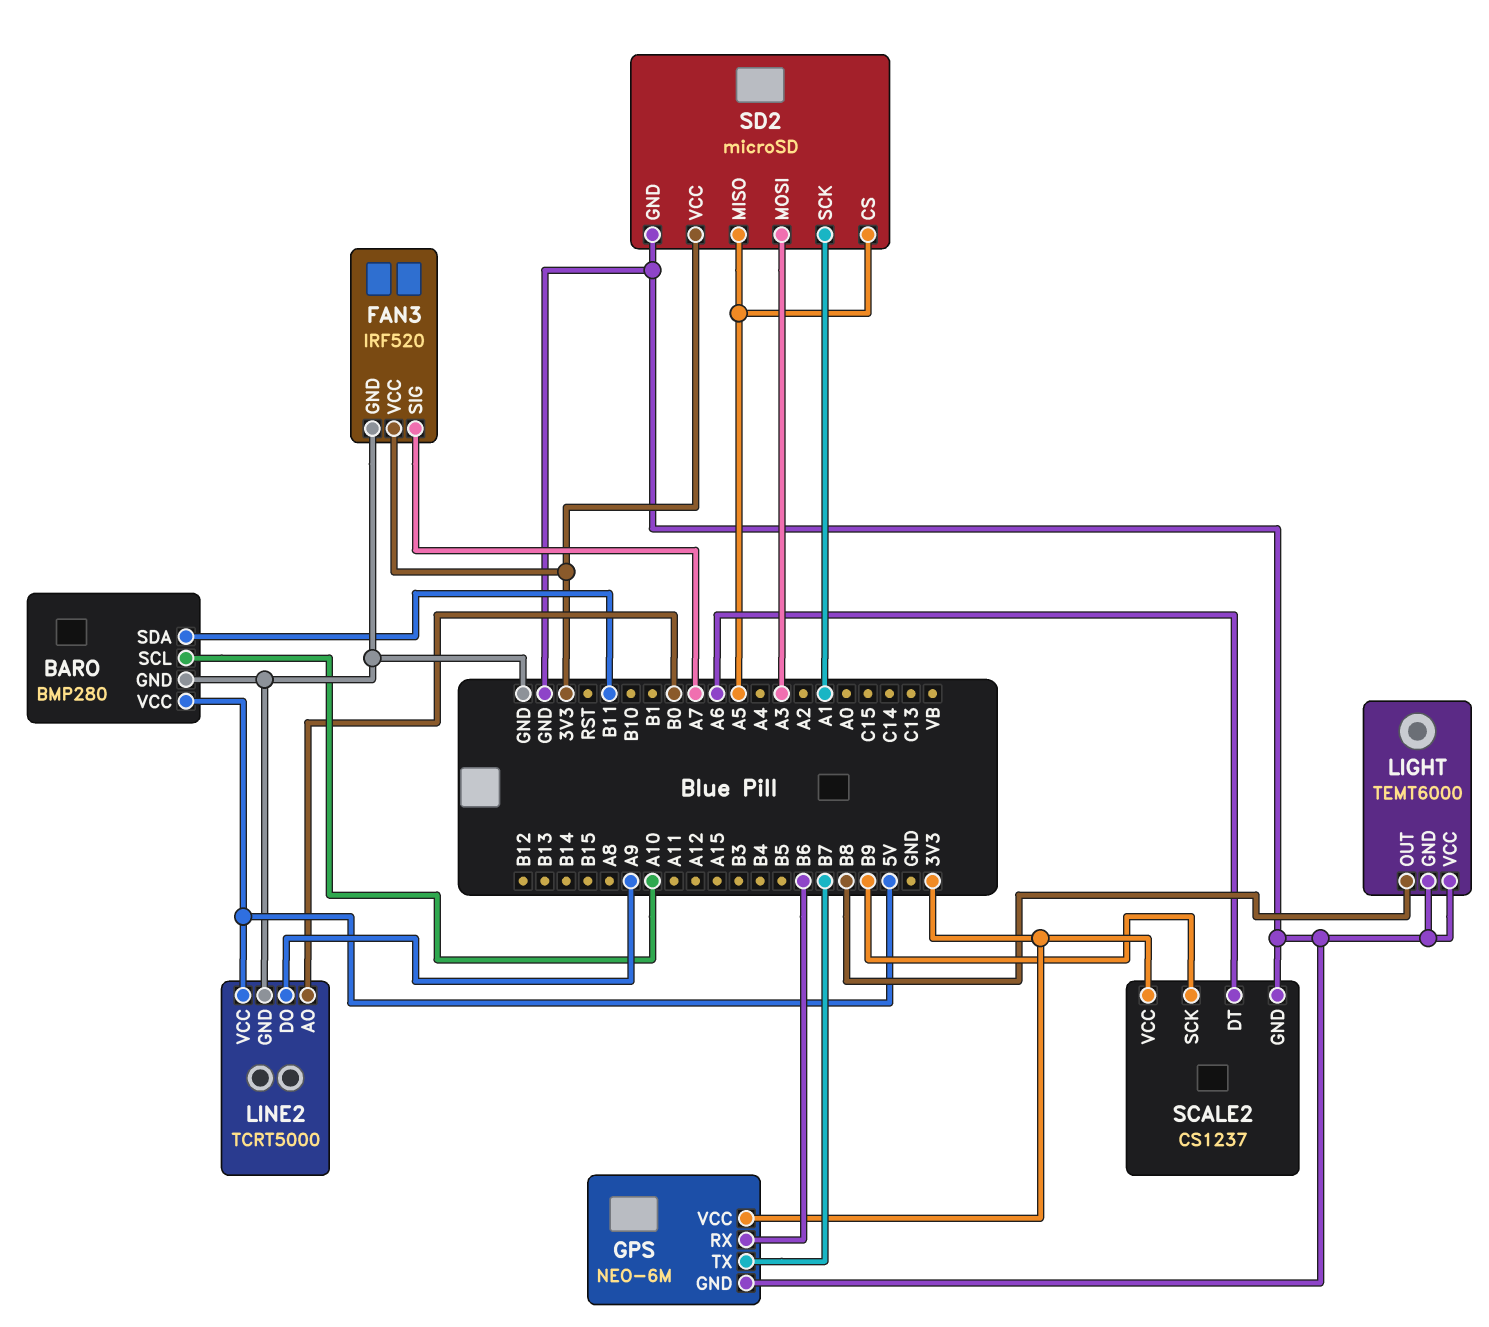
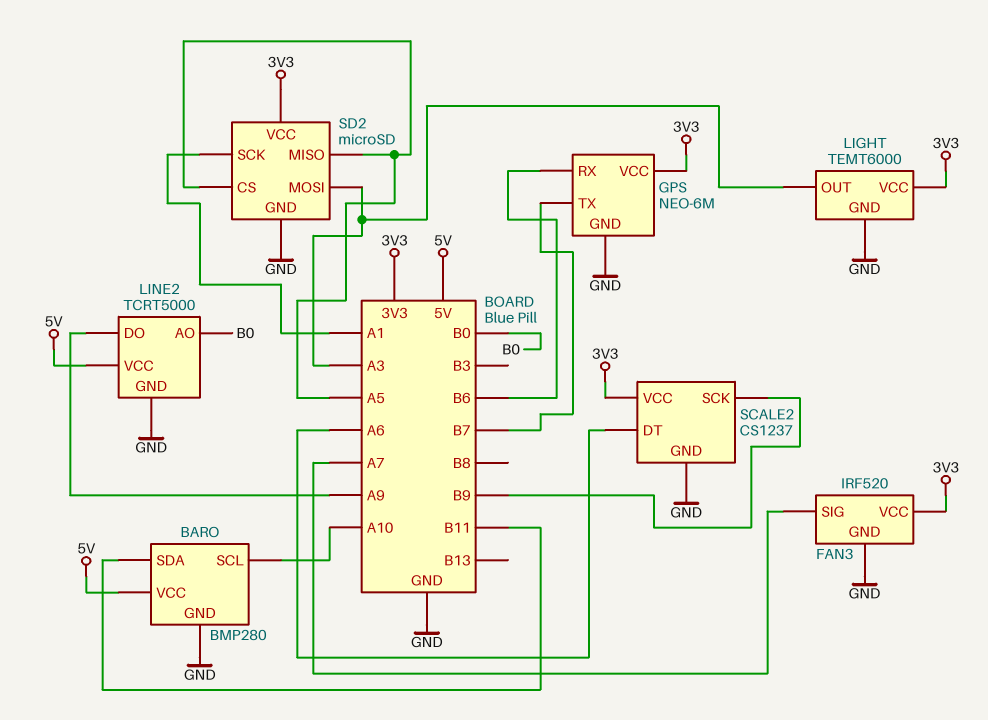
LIGHT pin OUT: B8 -> A3
LIGHT pin VCC: GND -> 3V3

